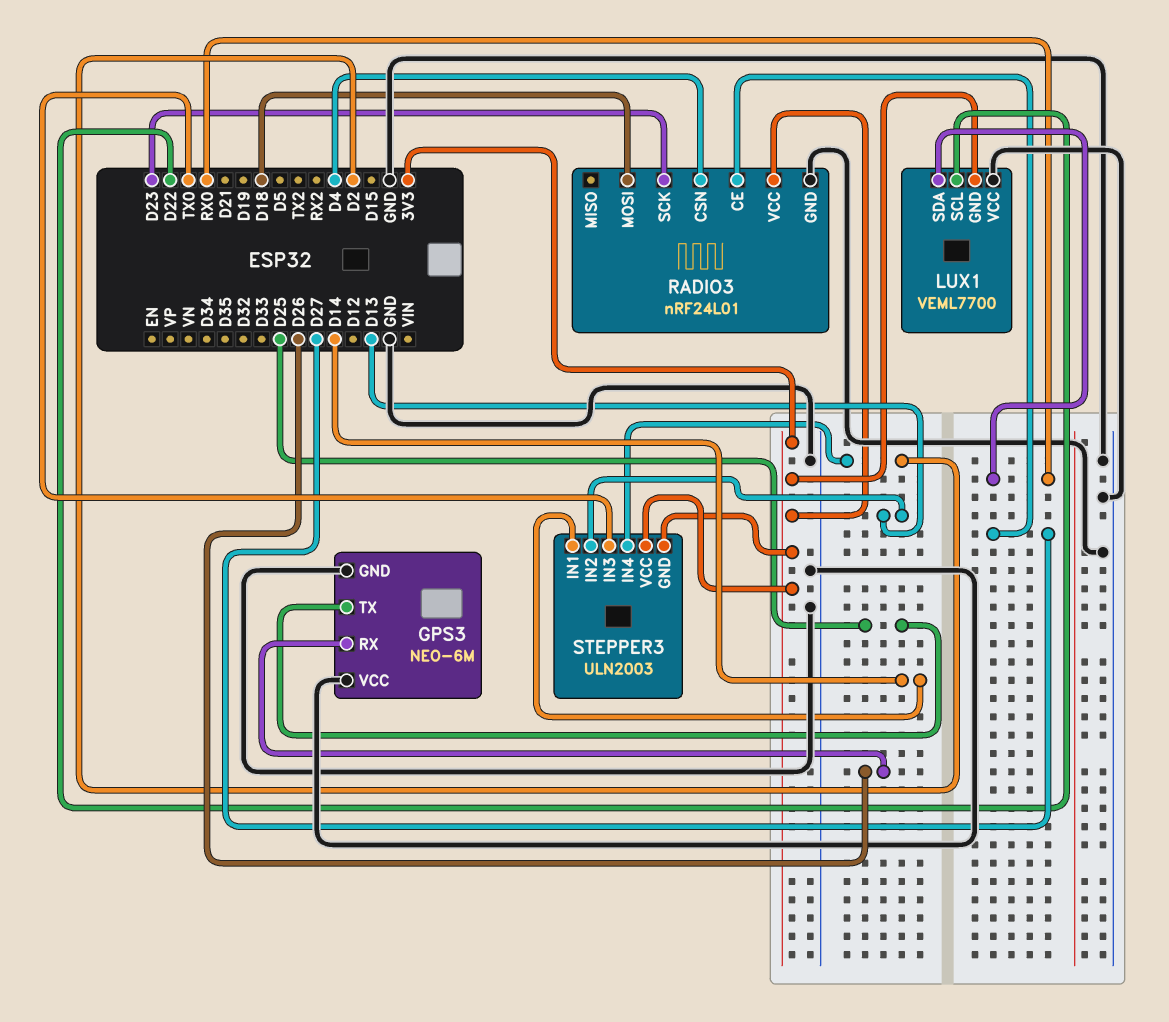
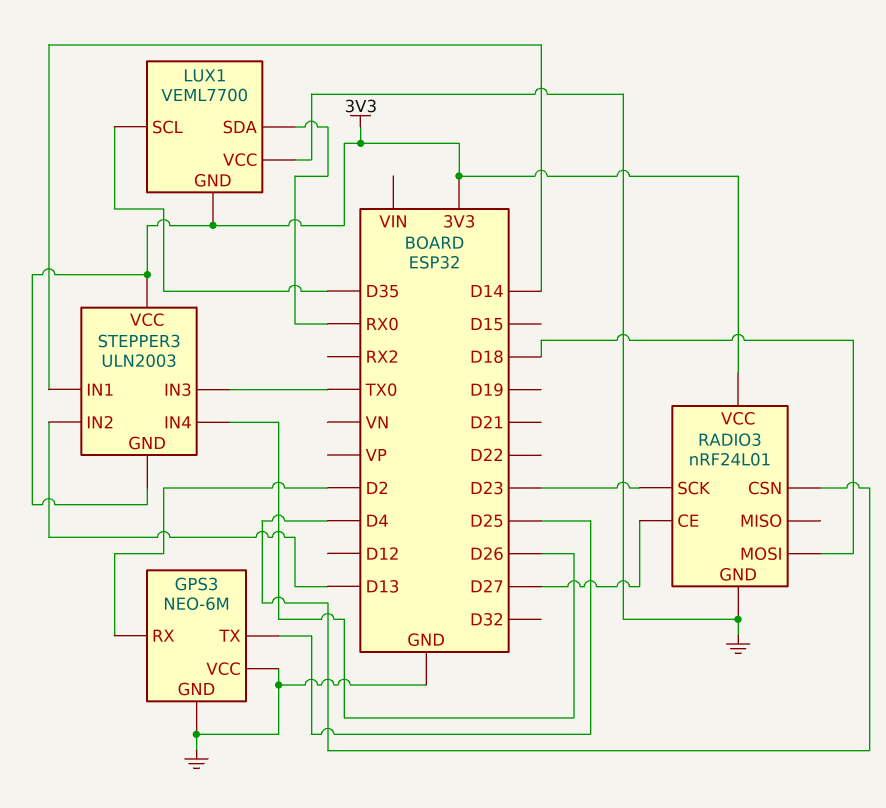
GPS3 pin RX: D26 -> D2
LUX1 pin SCL: D22 -> D35
STEPPER3 pin IN4: D2 -> D26

